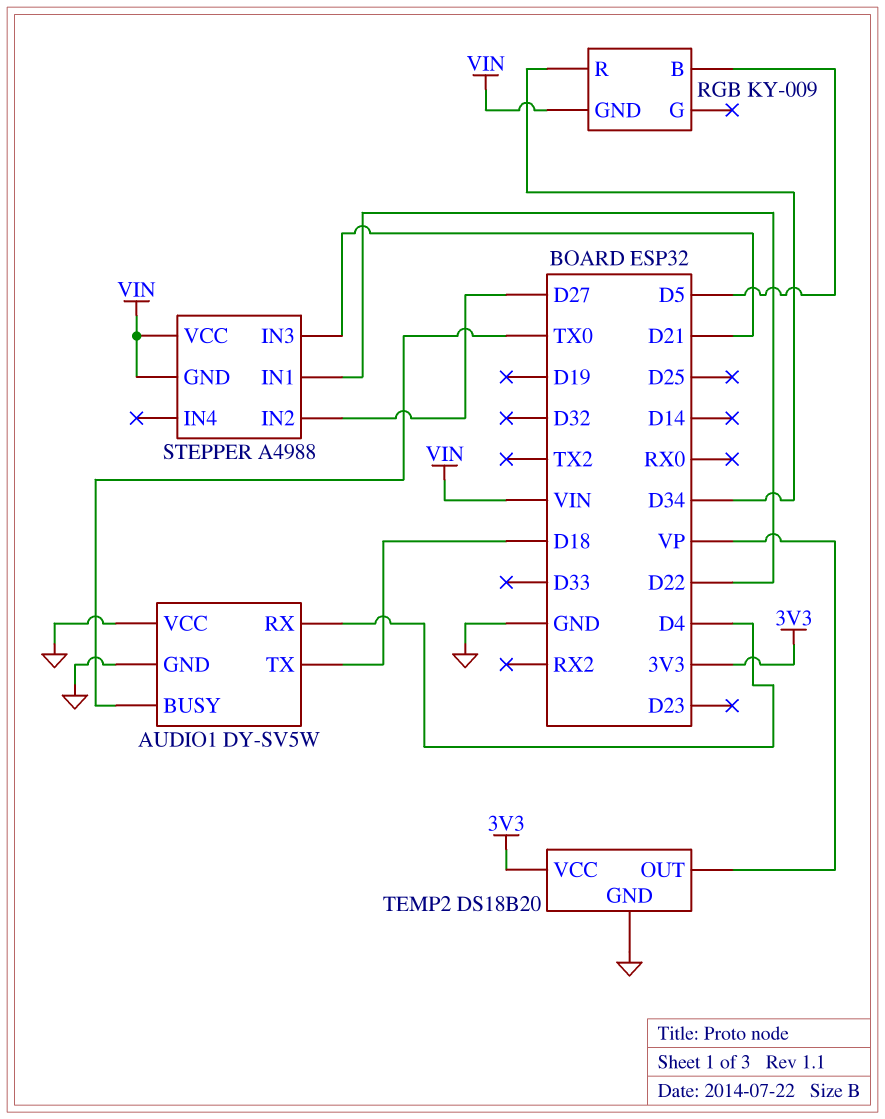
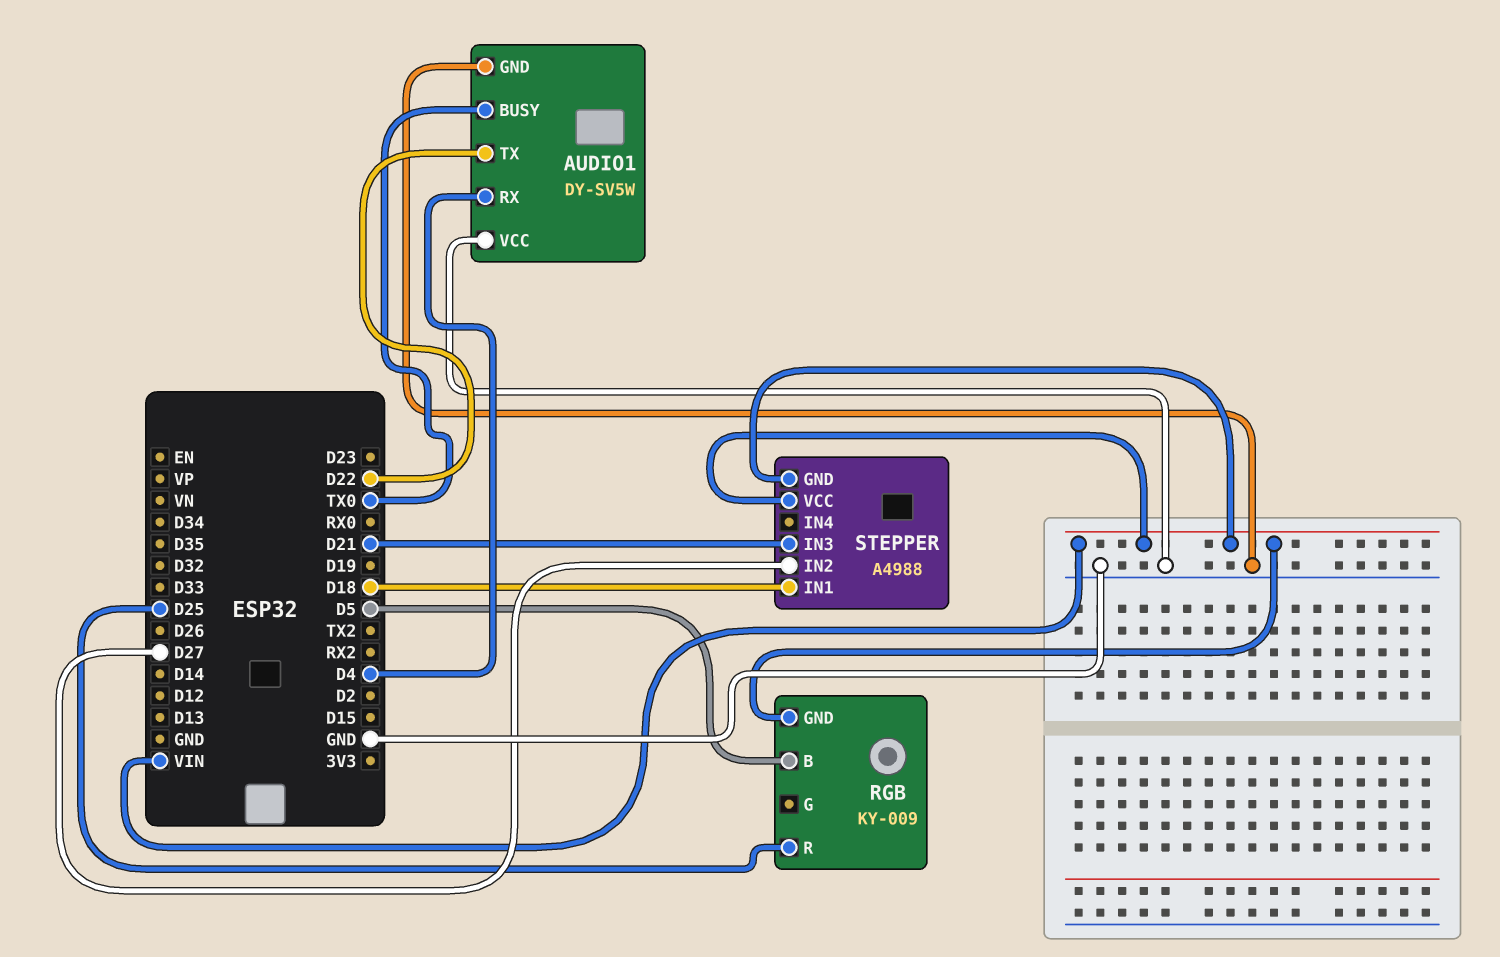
AUDIO1 pin TX: D18 -> D22
RGB pin R: D34 -> D25
STEPPER pin IN1: D22 -> D18
TEMP2: DS18B20 -> none
TEMP2 pin GND: GND -> none
TEMP2 pin OUT: VP -> none
TEMP2 pin VCC: 3V3 -> none

